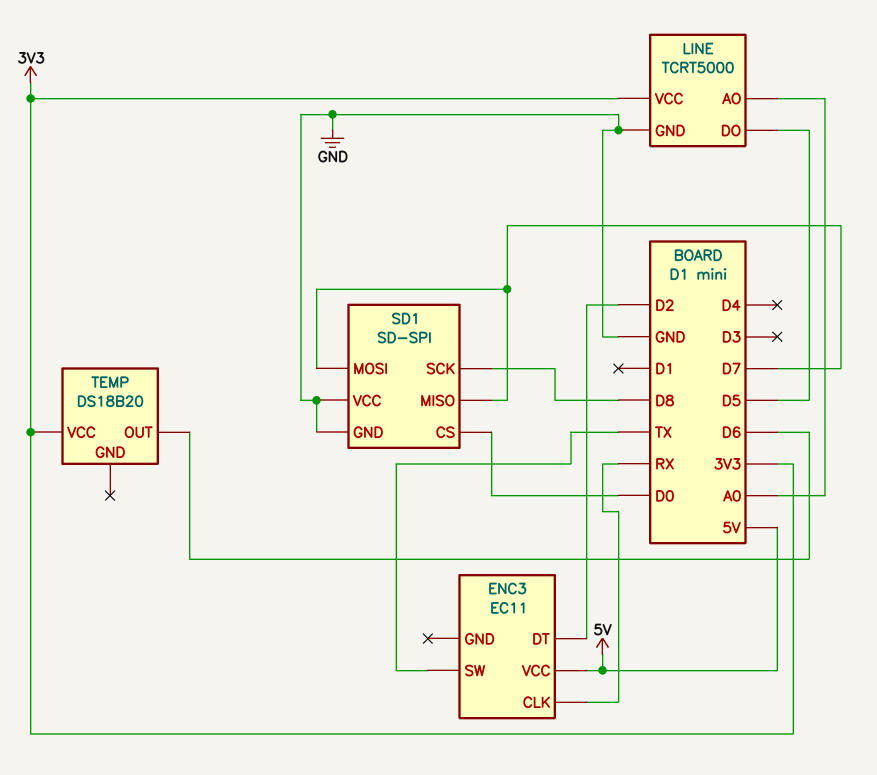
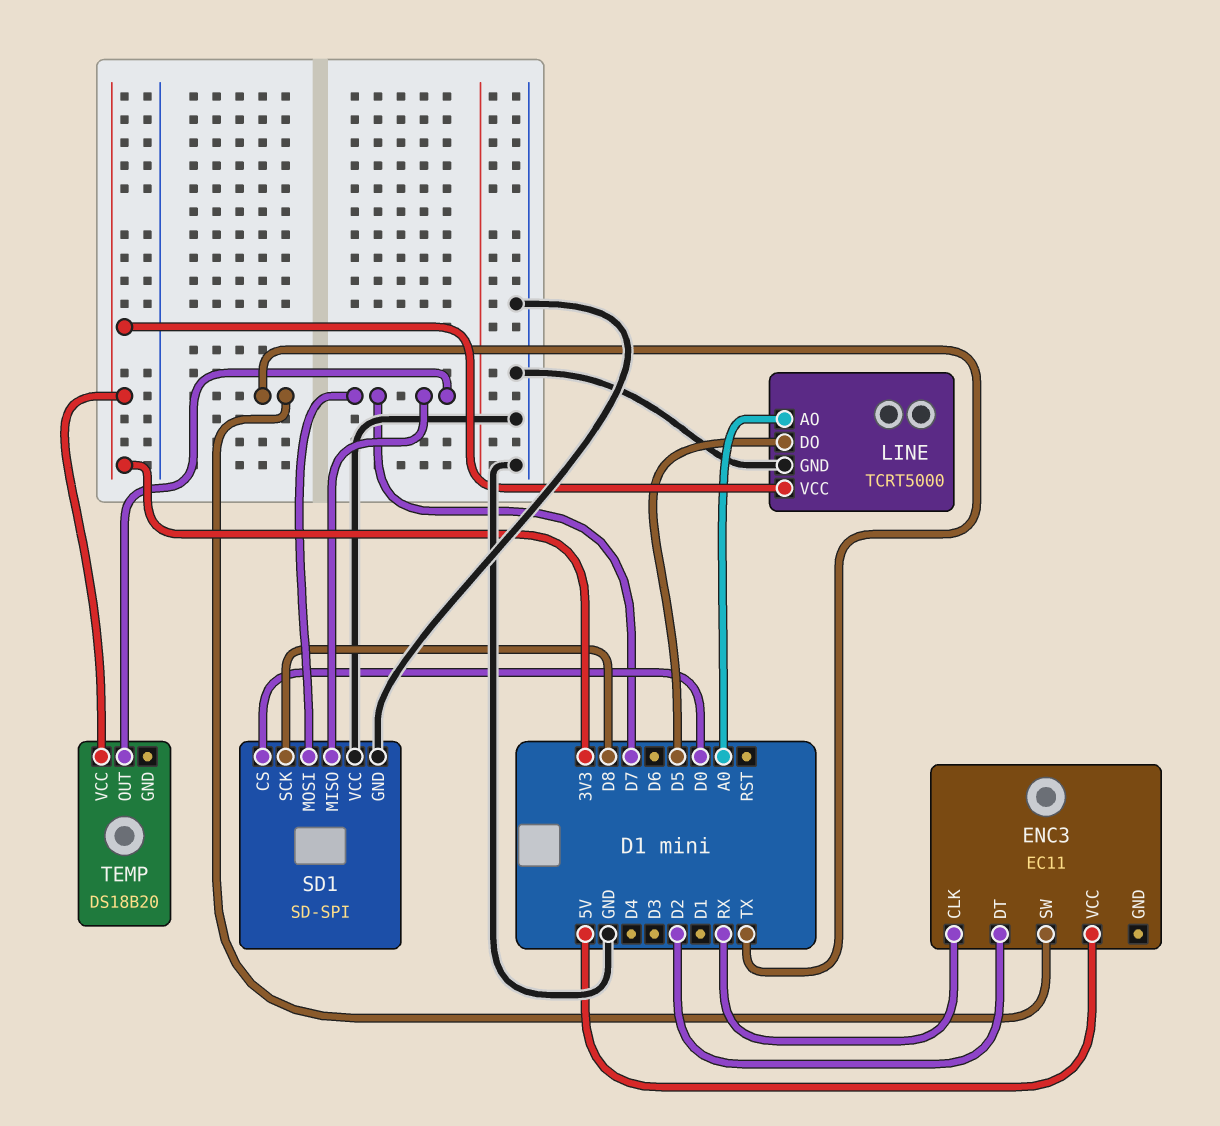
TEMP pin OUT: D6 -> D7

